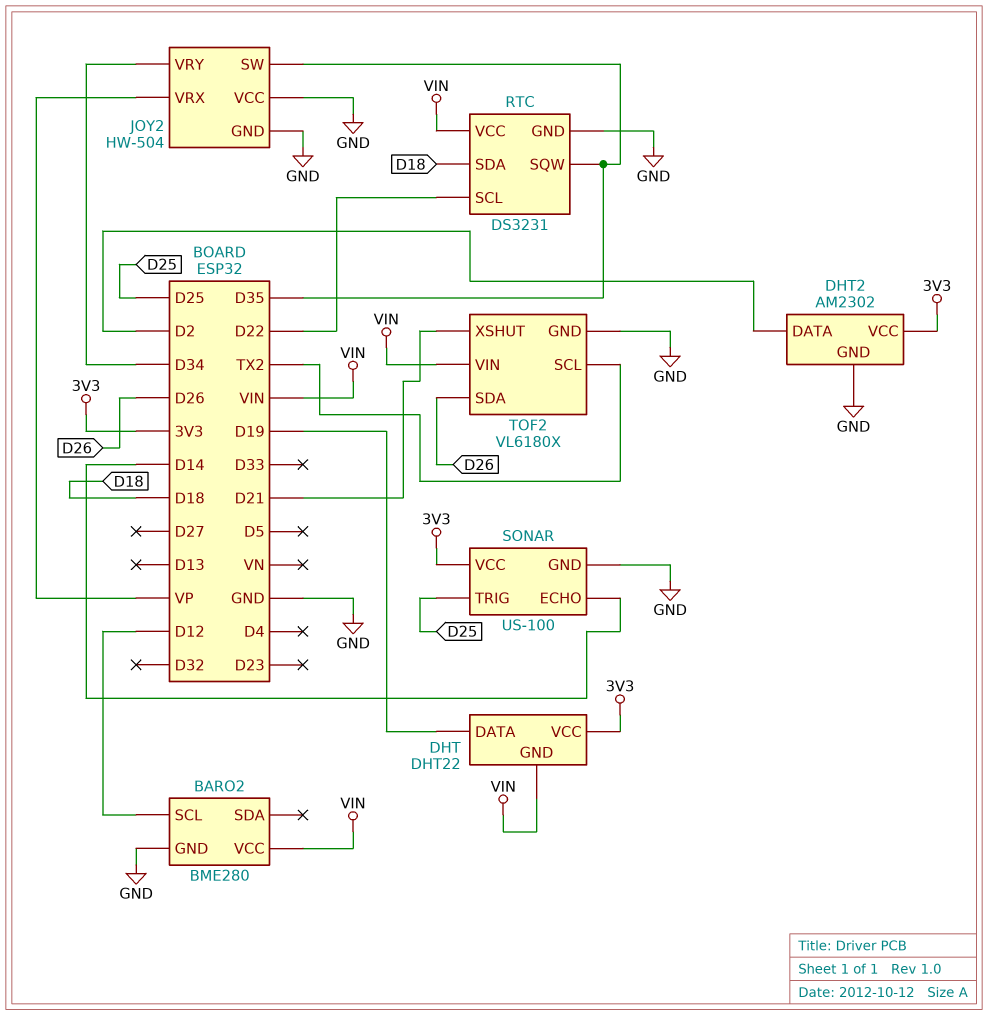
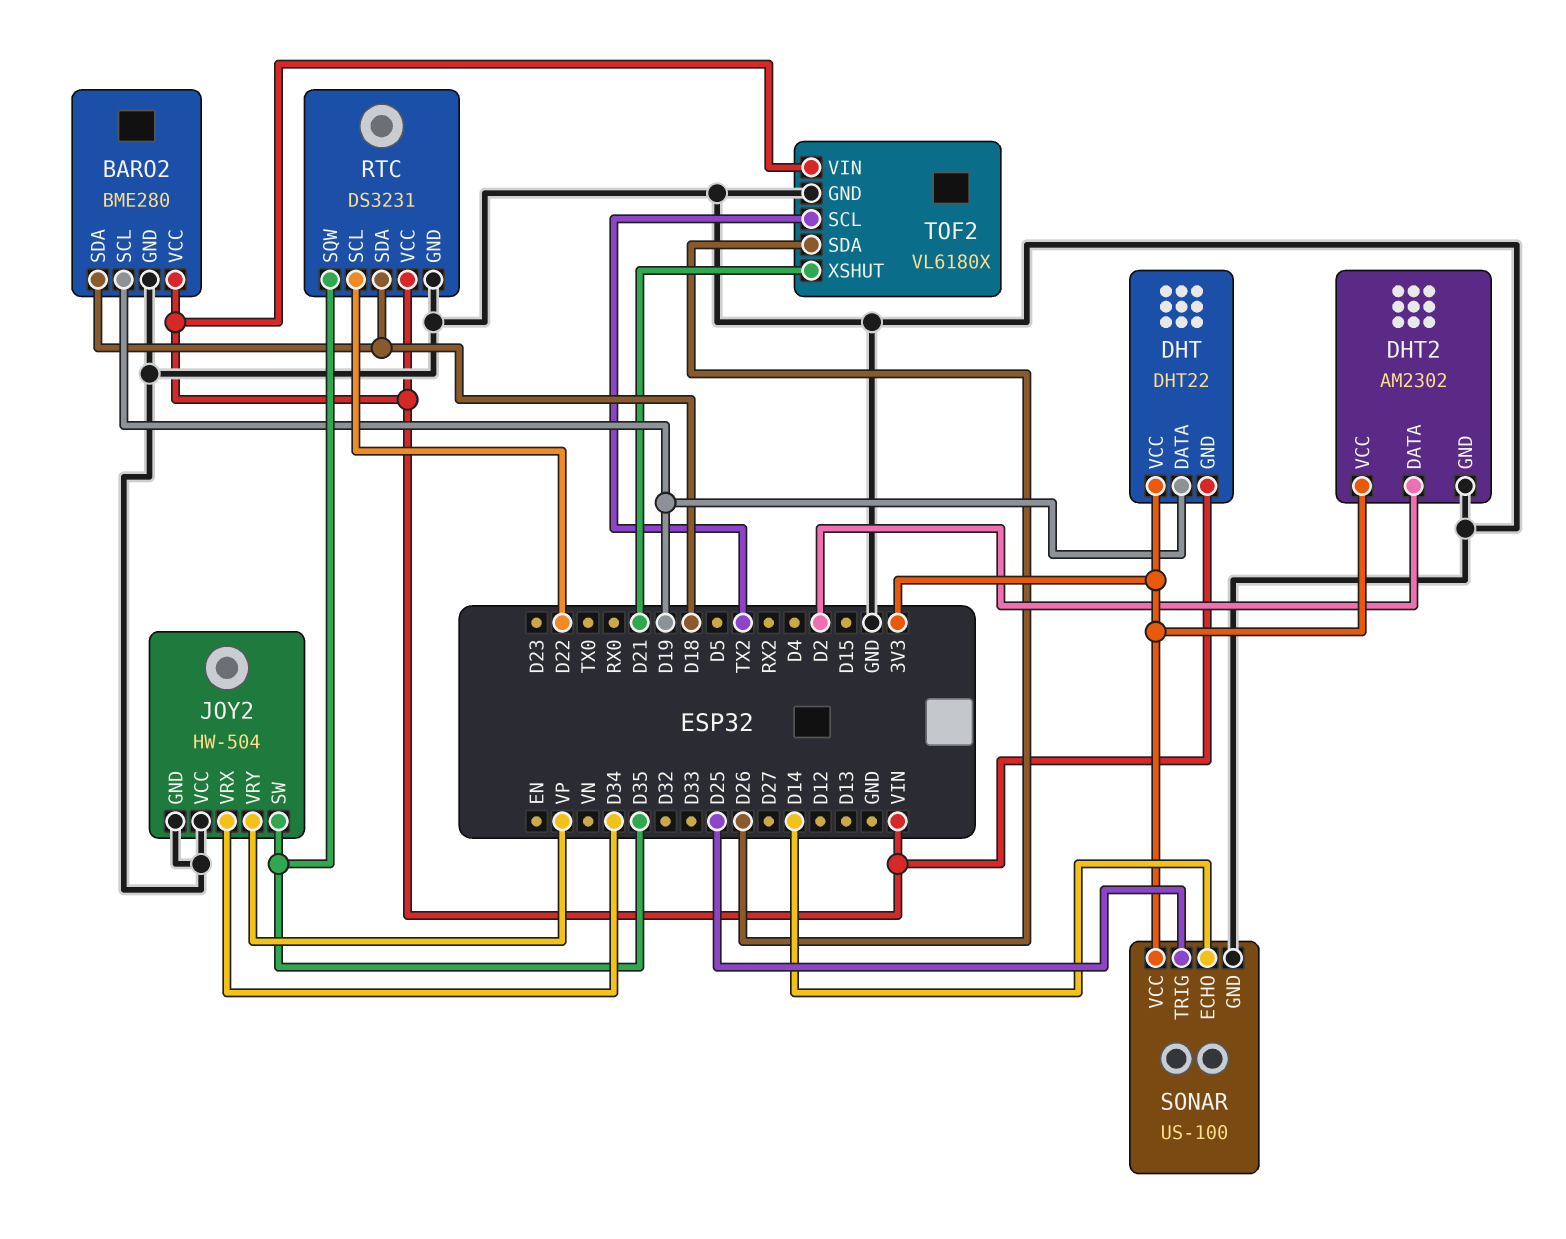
BARO2 pin SCL: D12 -> D19
BARO2 pin SDA: none -> D18
JOY2 pin VRX: VP -> D34
JOY2 pin VRY: D34 -> VP

